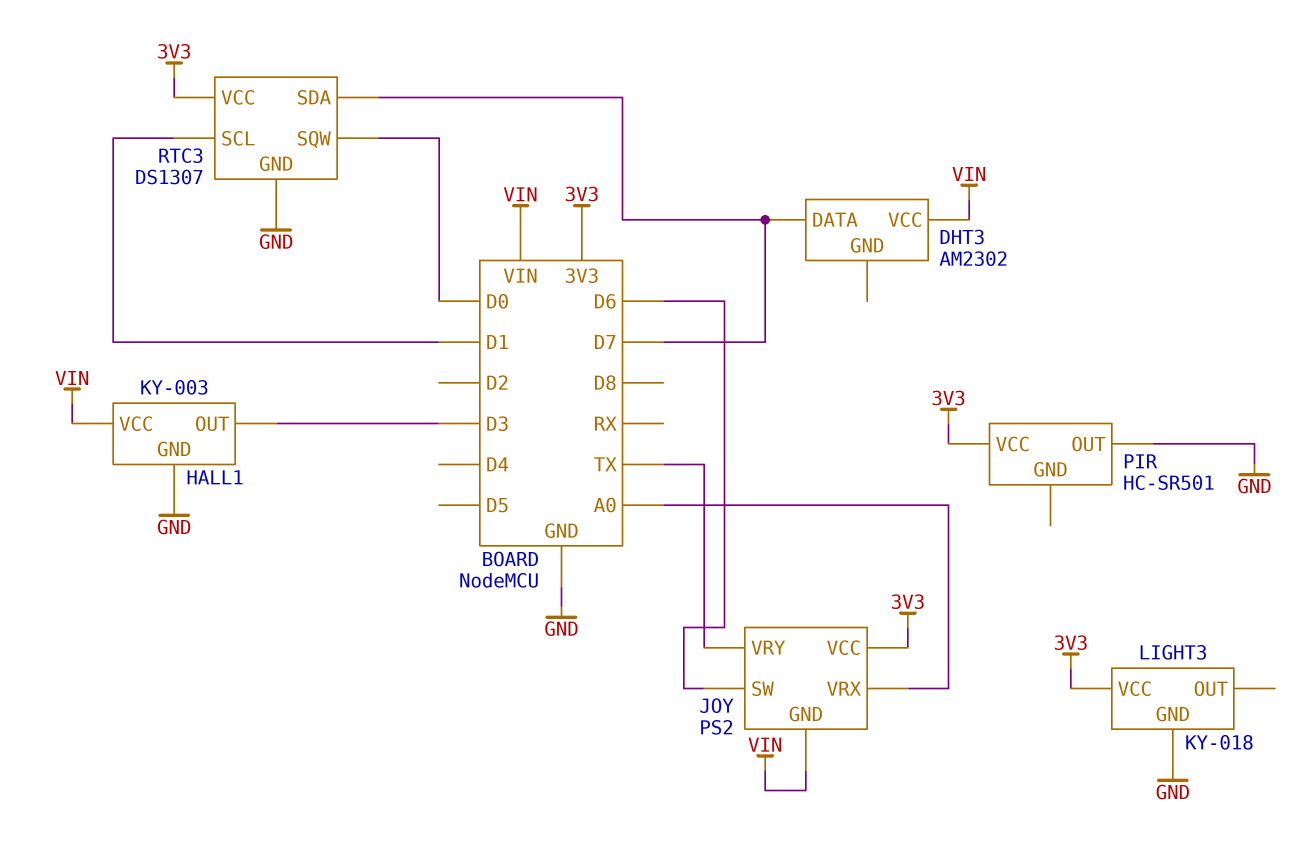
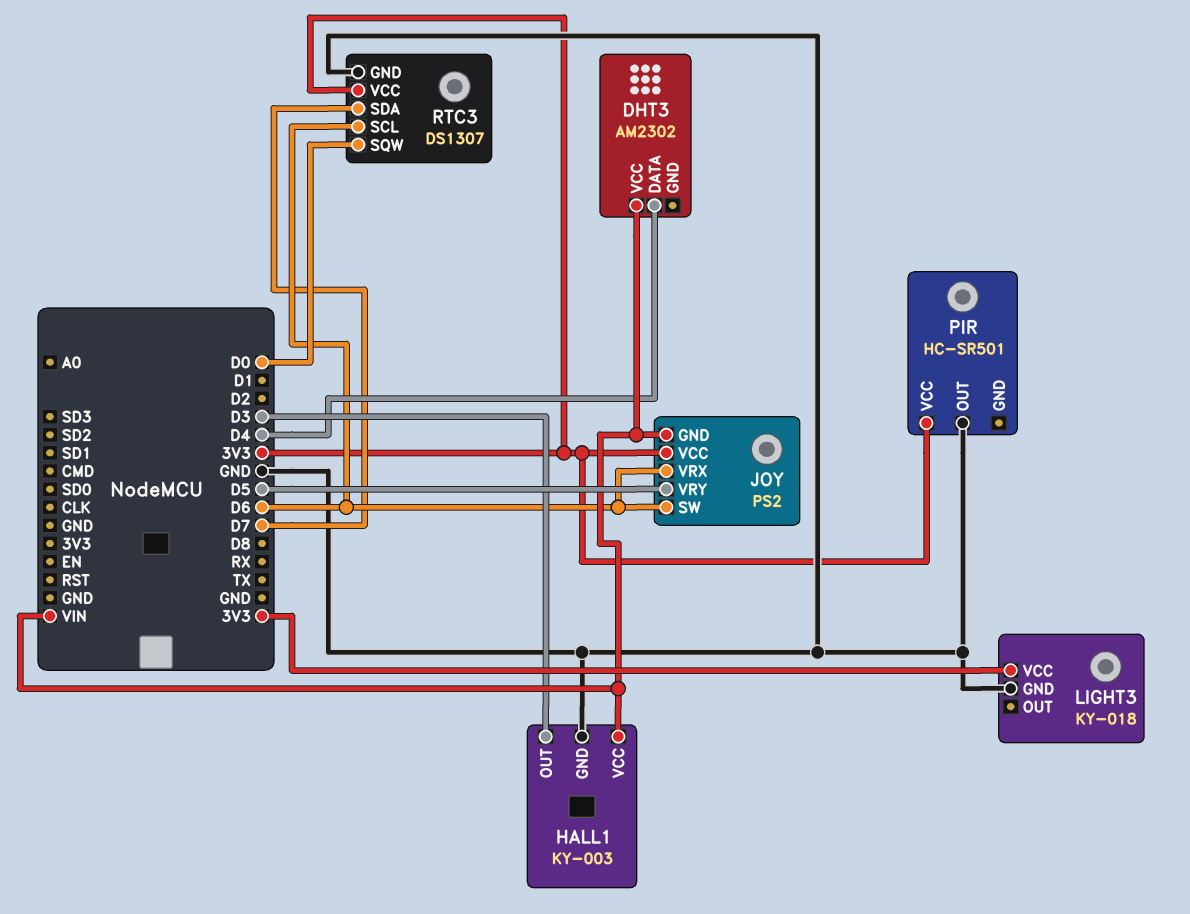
DHT3 pin DATA: D7 -> D4
JOY pin VRX: A0 -> D6
JOY pin VRY: TX -> D5
RTC3 pin SCL: D1 -> D6

